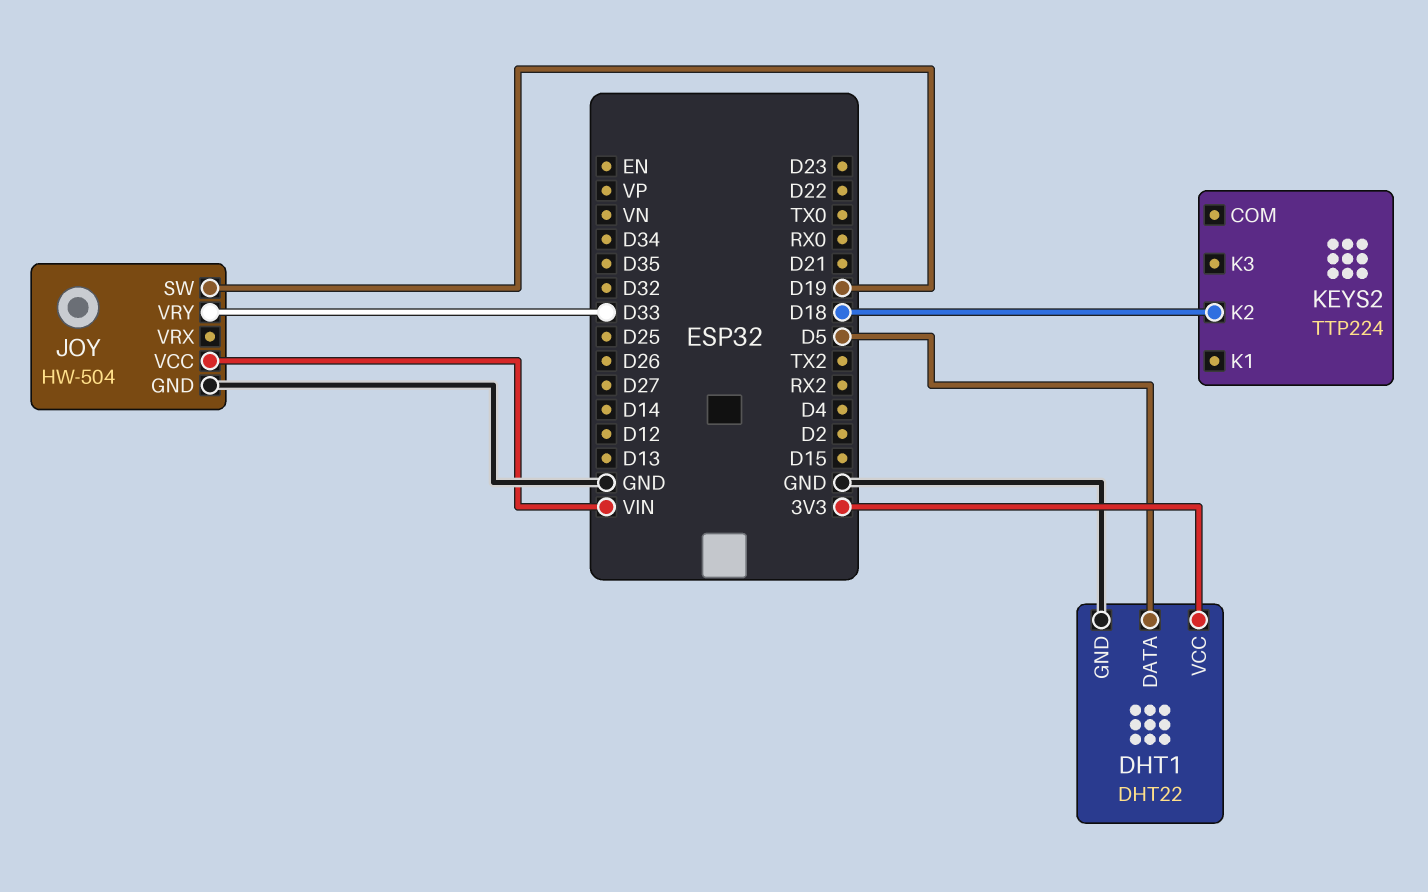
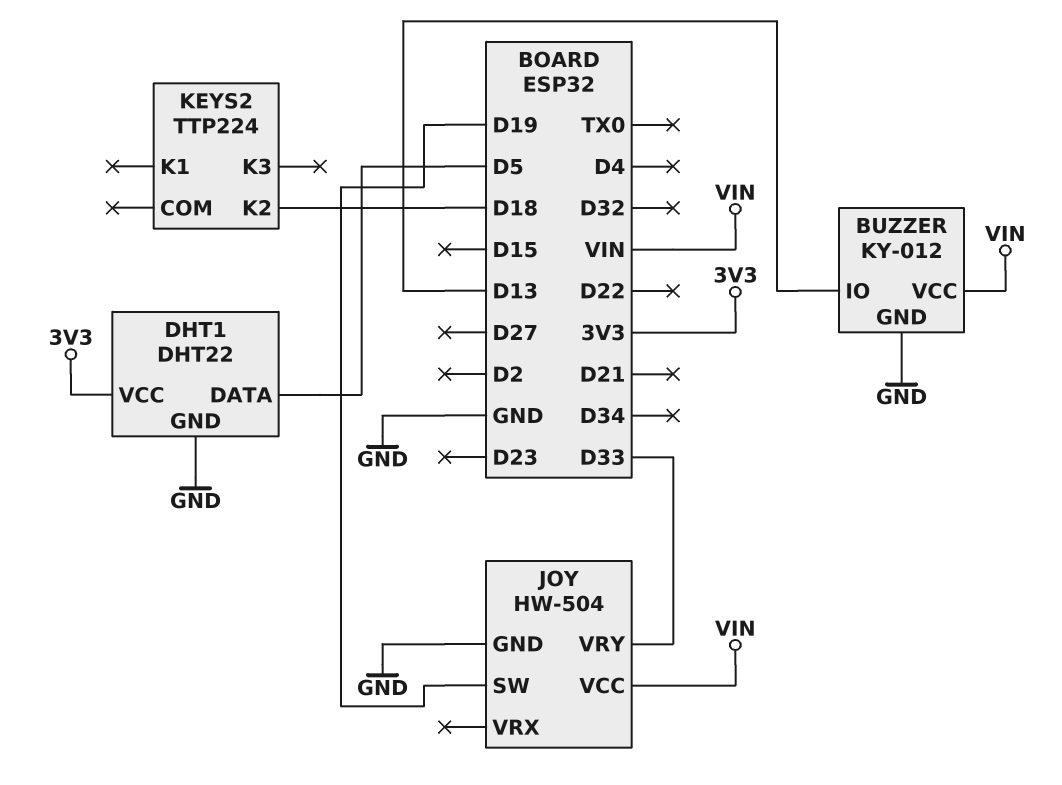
BUZZER: none -> KY-012
BUZZER pin GND: none -> GND
BUZZER pin IO: none -> D13
BUZZER pin VCC: none -> VIN

